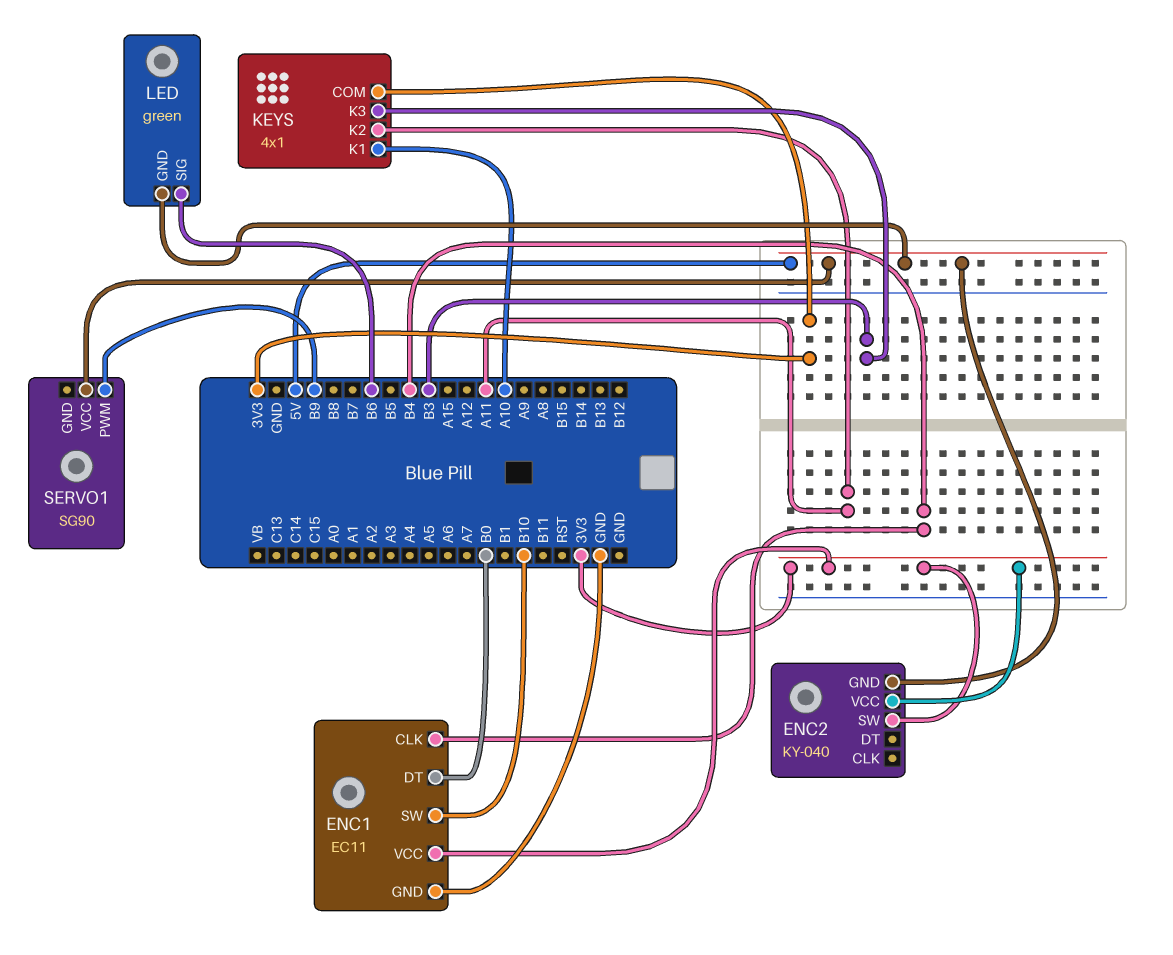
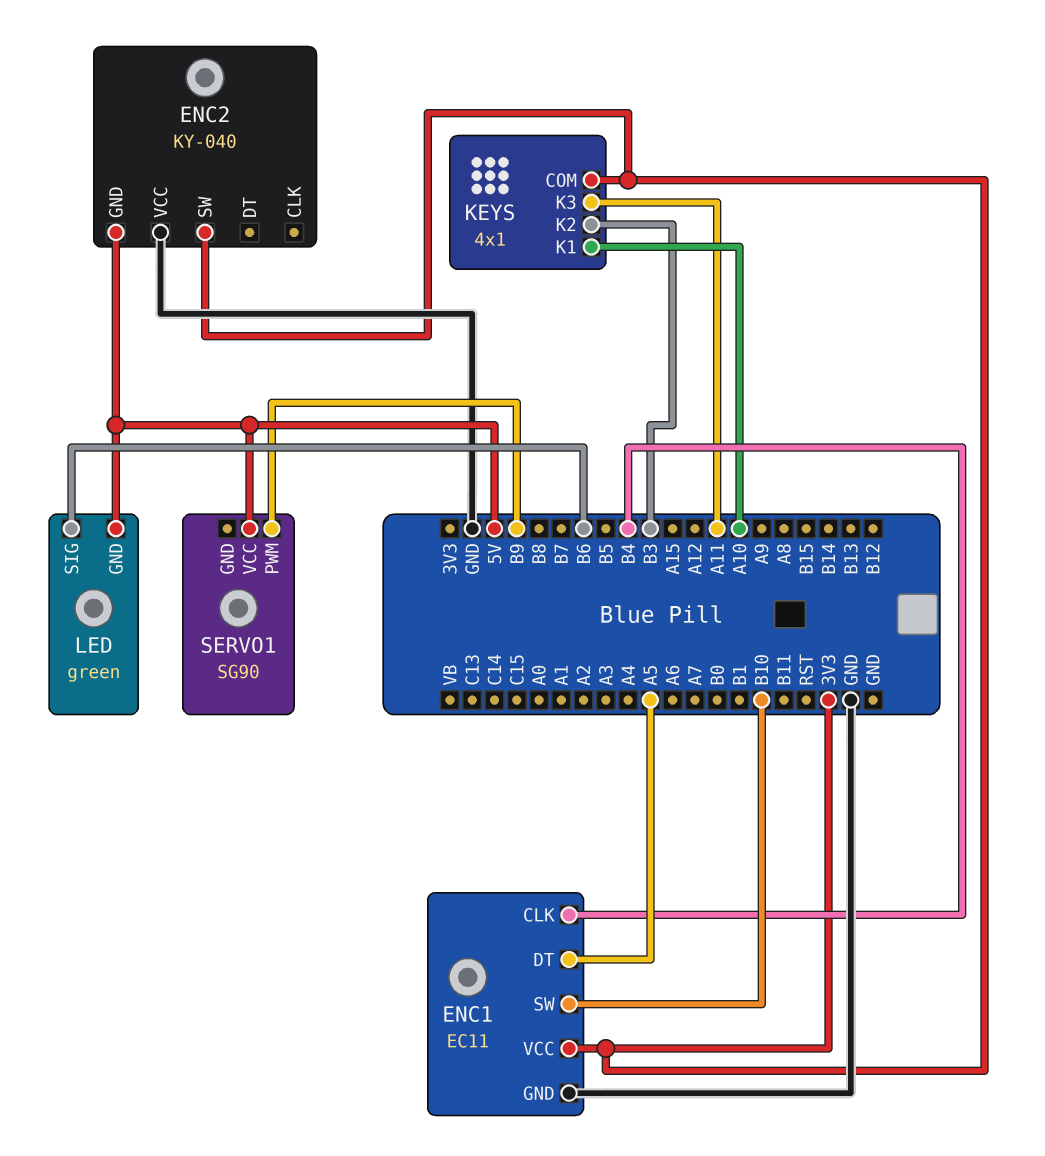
ENC1 pin DT: B0 -> A5
ENC2 pin VCC: 3V3 -> GND
KEYS pin K2: A11 -> B3
KEYS pin K3: B3 -> A11

